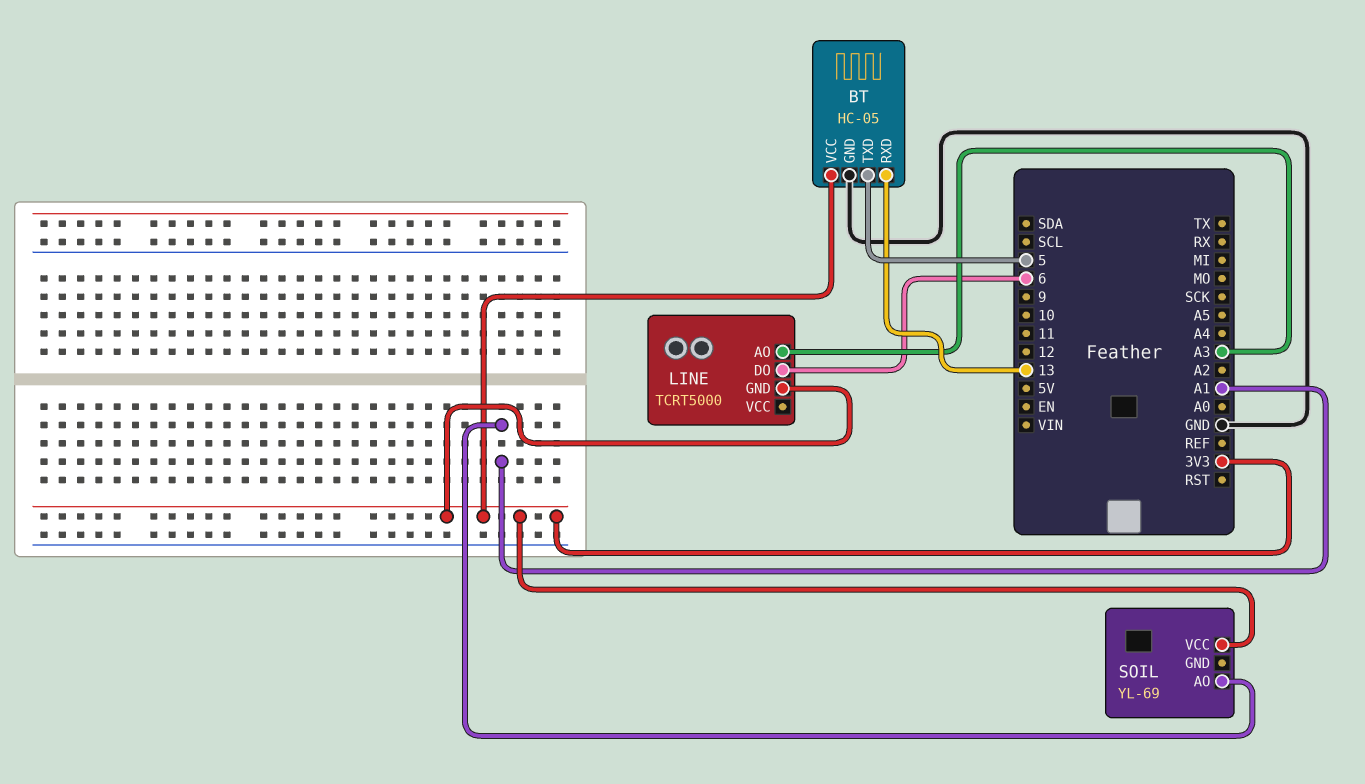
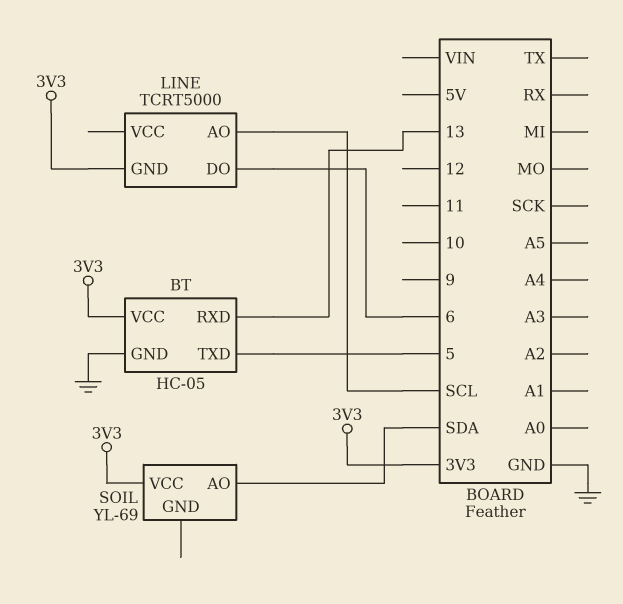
LINE pin AO: A3 -> SCL
SOIL pin AO: A1 -> SDA

